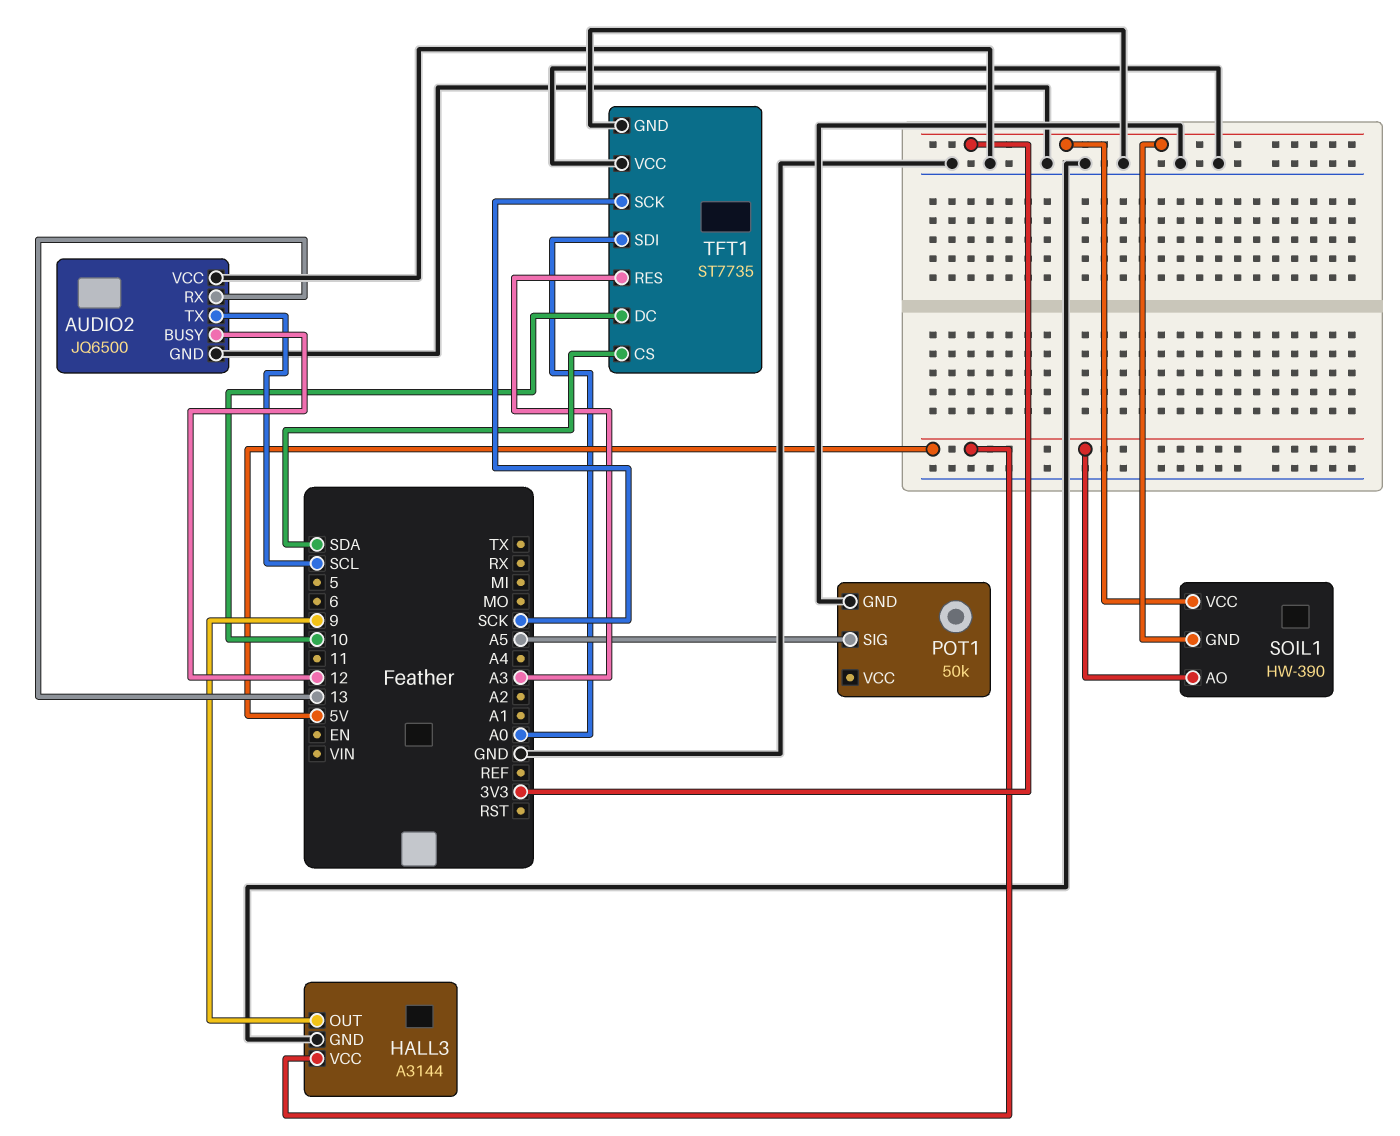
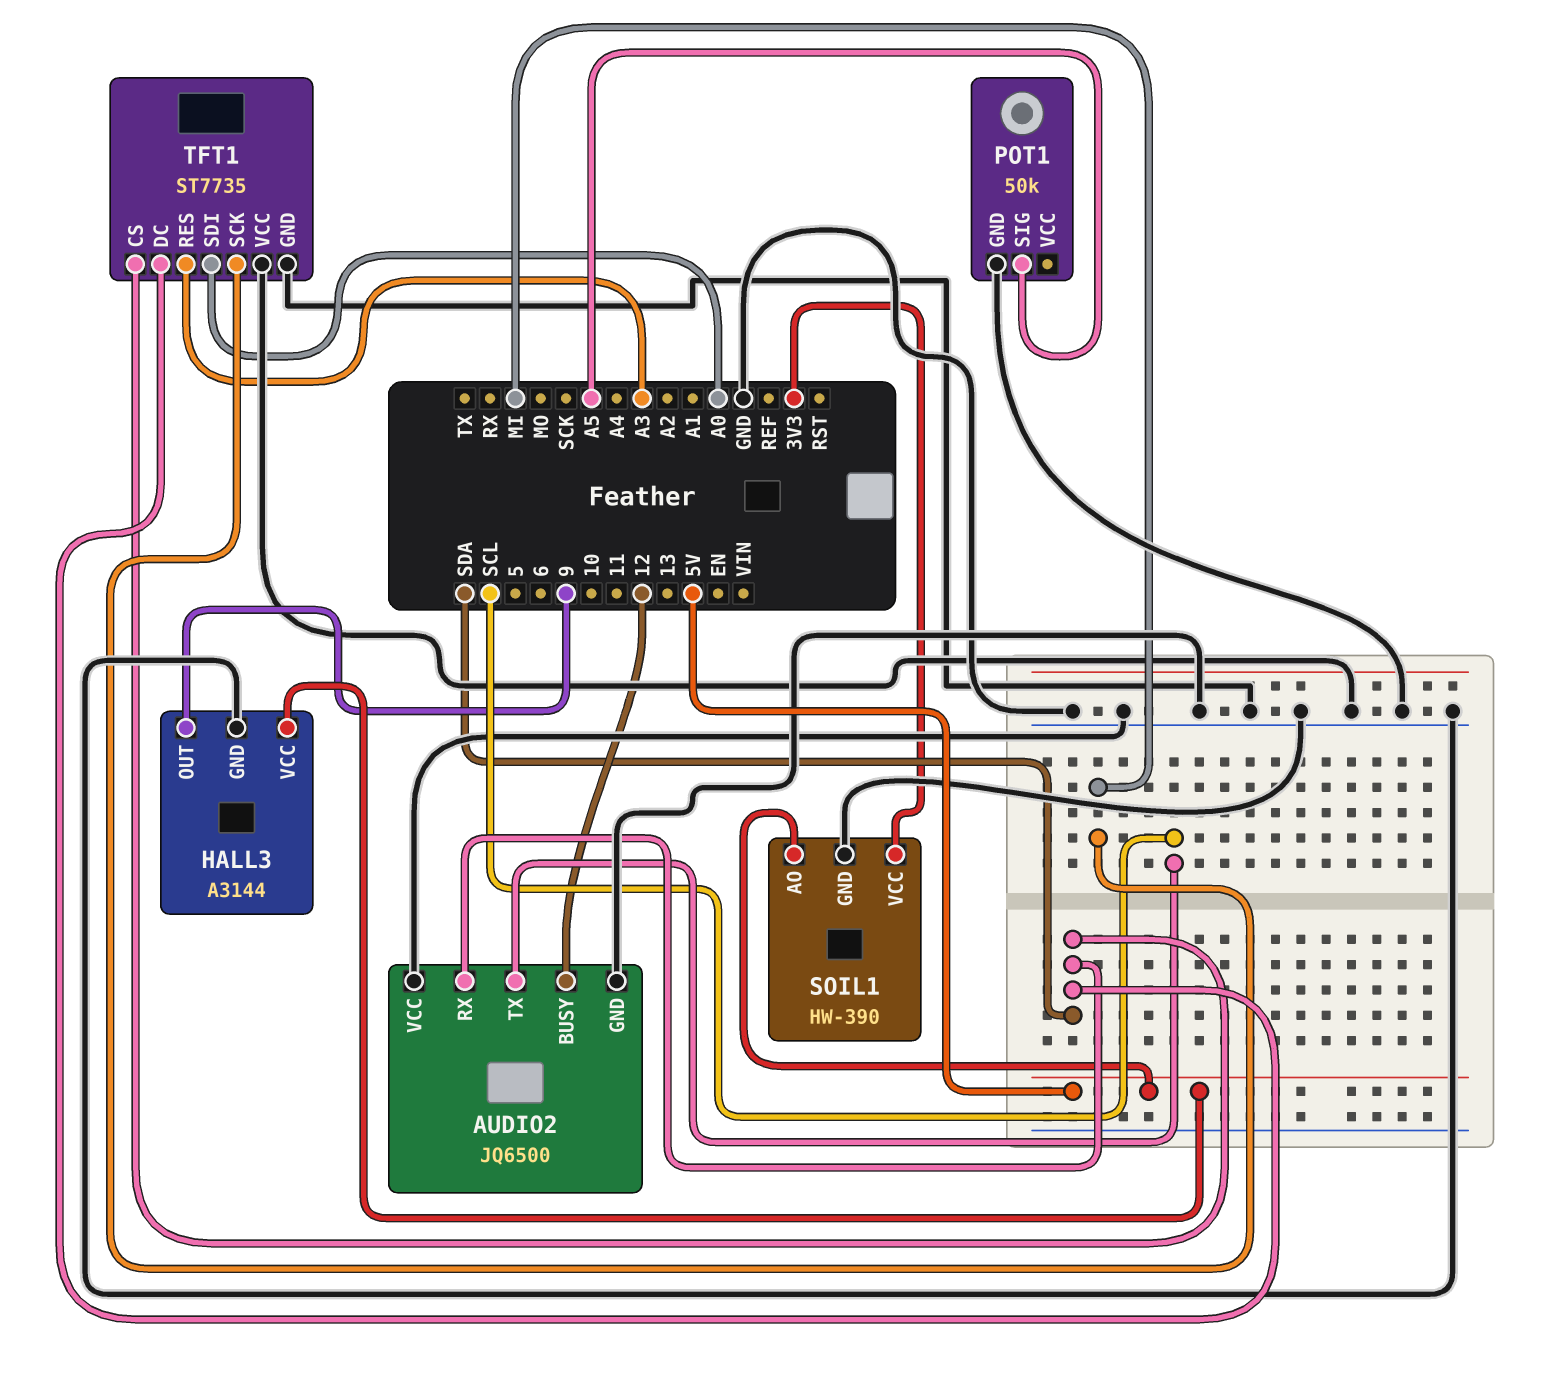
AUDIO2 pin RX: 13 -> SDA
SOIL1 pin GND: 3V3 -> GND
TFT1 pin DC: 10 -> SDA
TFT1 pin SCK: SCK -> MI

